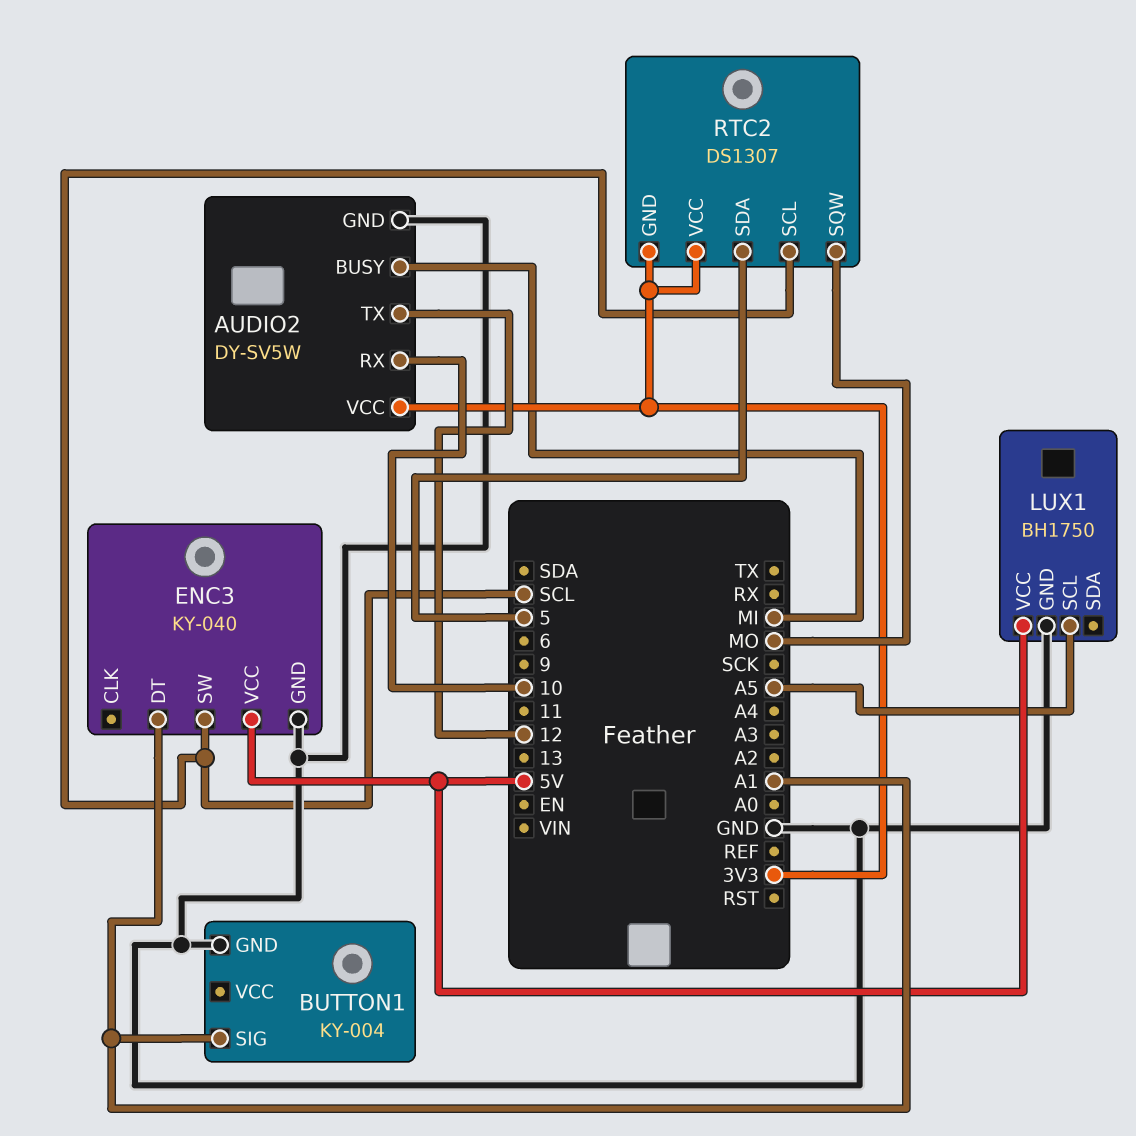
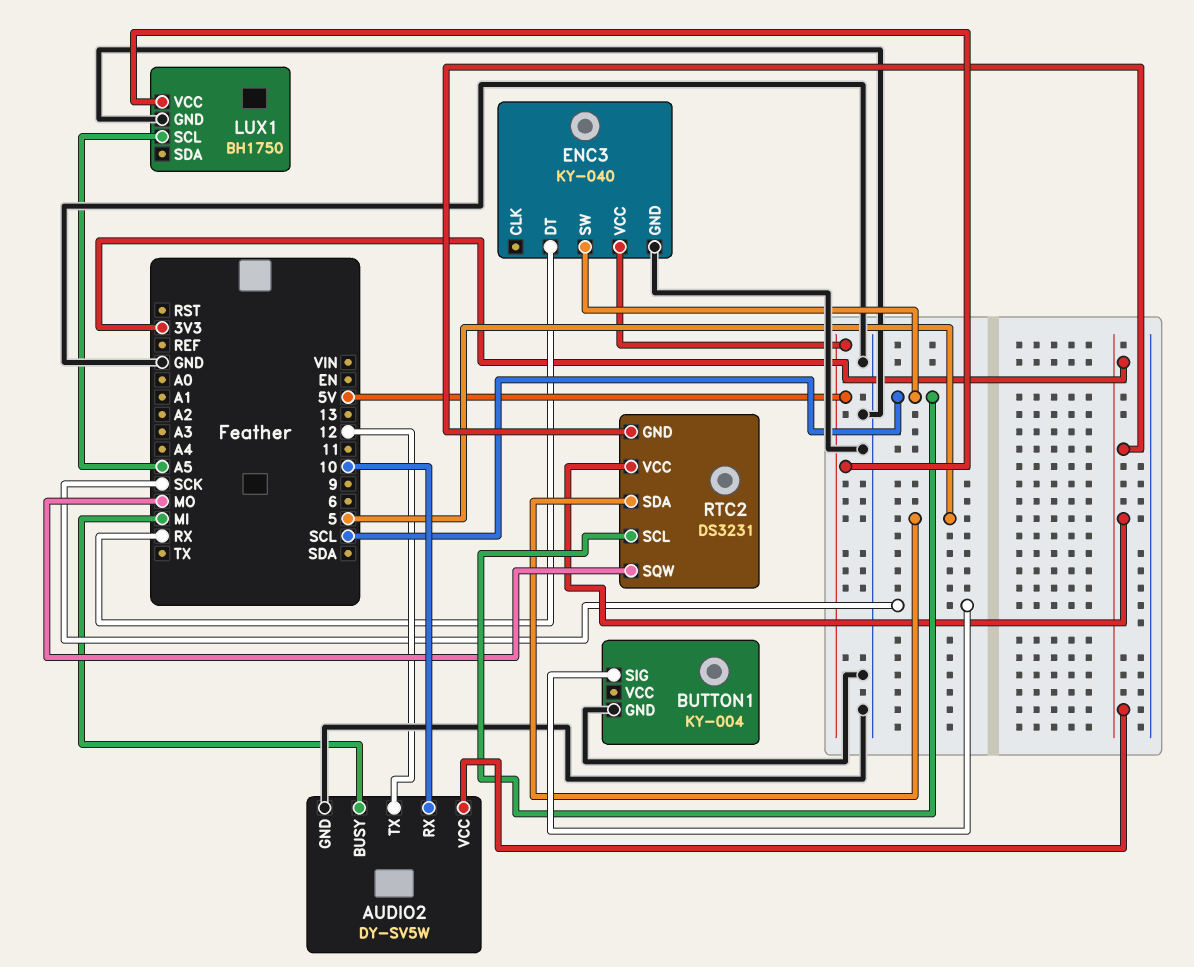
BUTTON1 pin SIG: A1 -> SCK
ENC3 pin DT: A1 -> RX
RTC2: DS1307 -> DS3231

